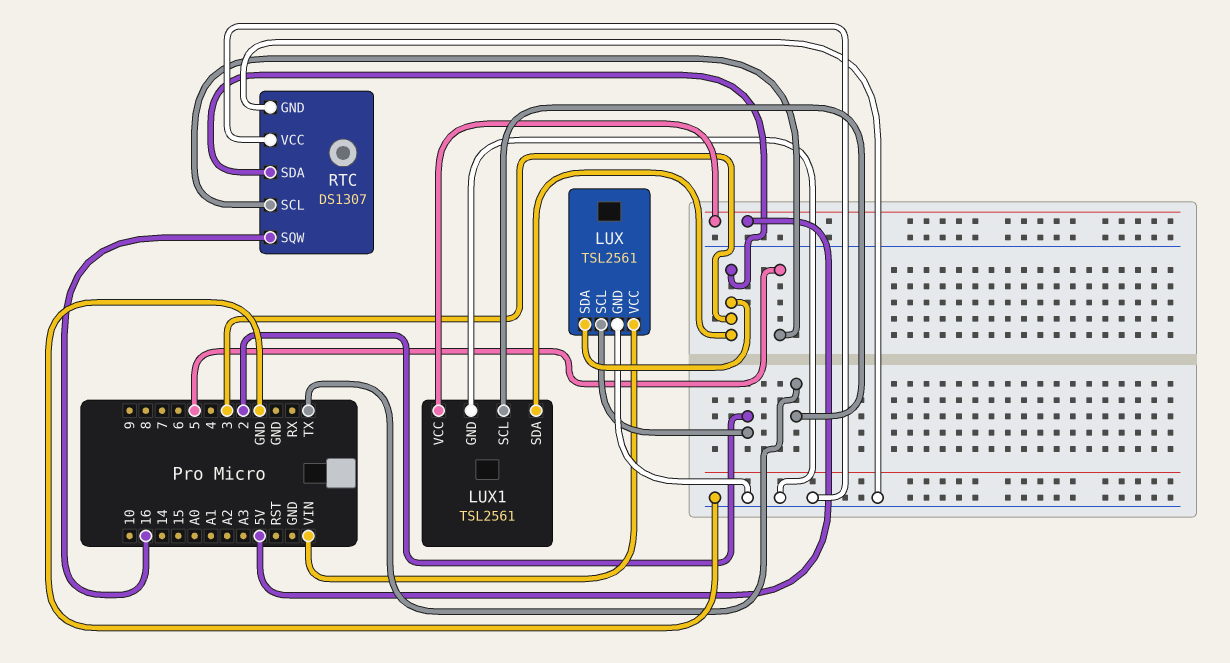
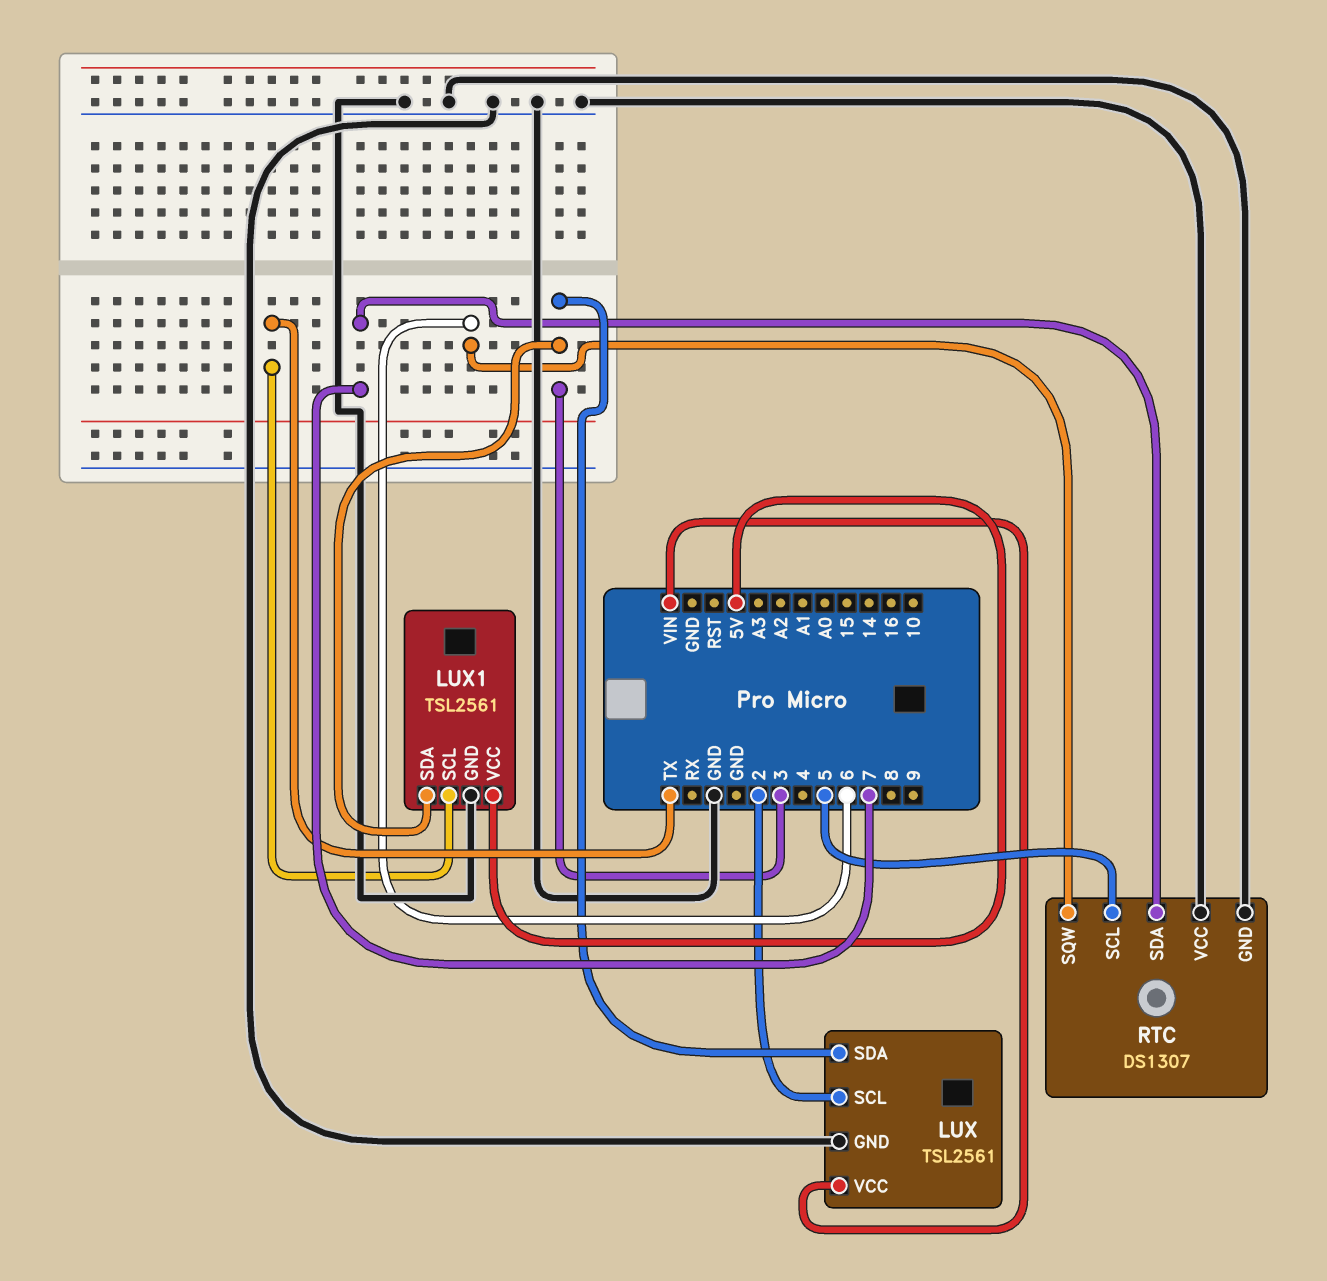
RTC pin SDA: 3 -> 7
RTC pin SQW: 16 -> 6

